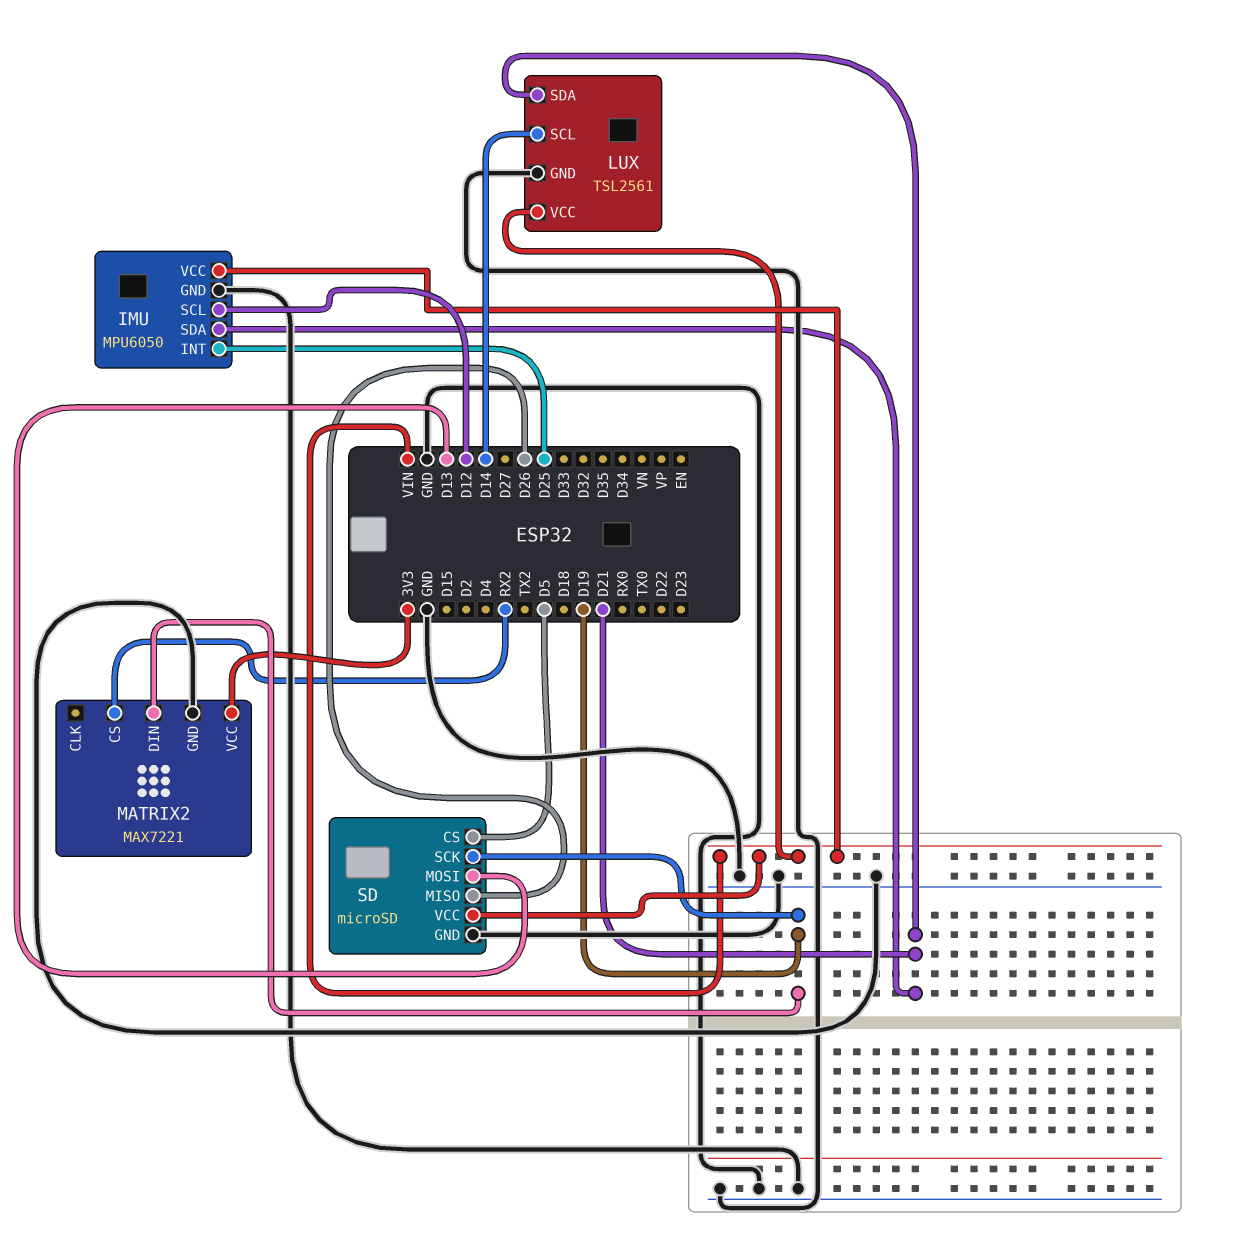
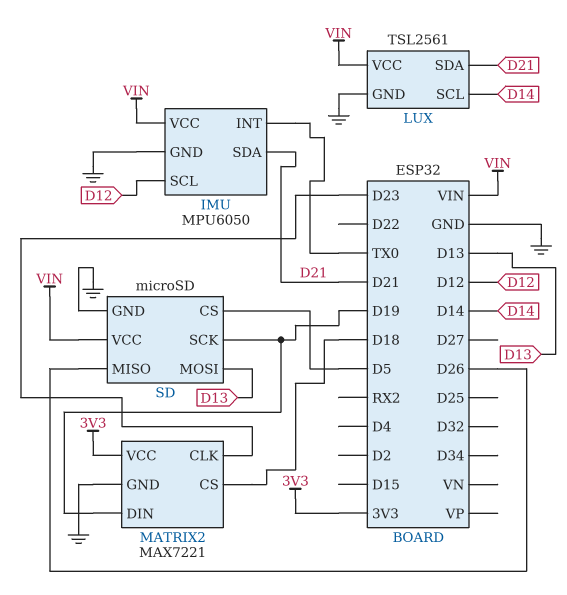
IMU pin INT: D25 -> TX0
MATRIX2 pin CLK: none -> D23
MATRIX2 pin CS: RX2 -> D18

